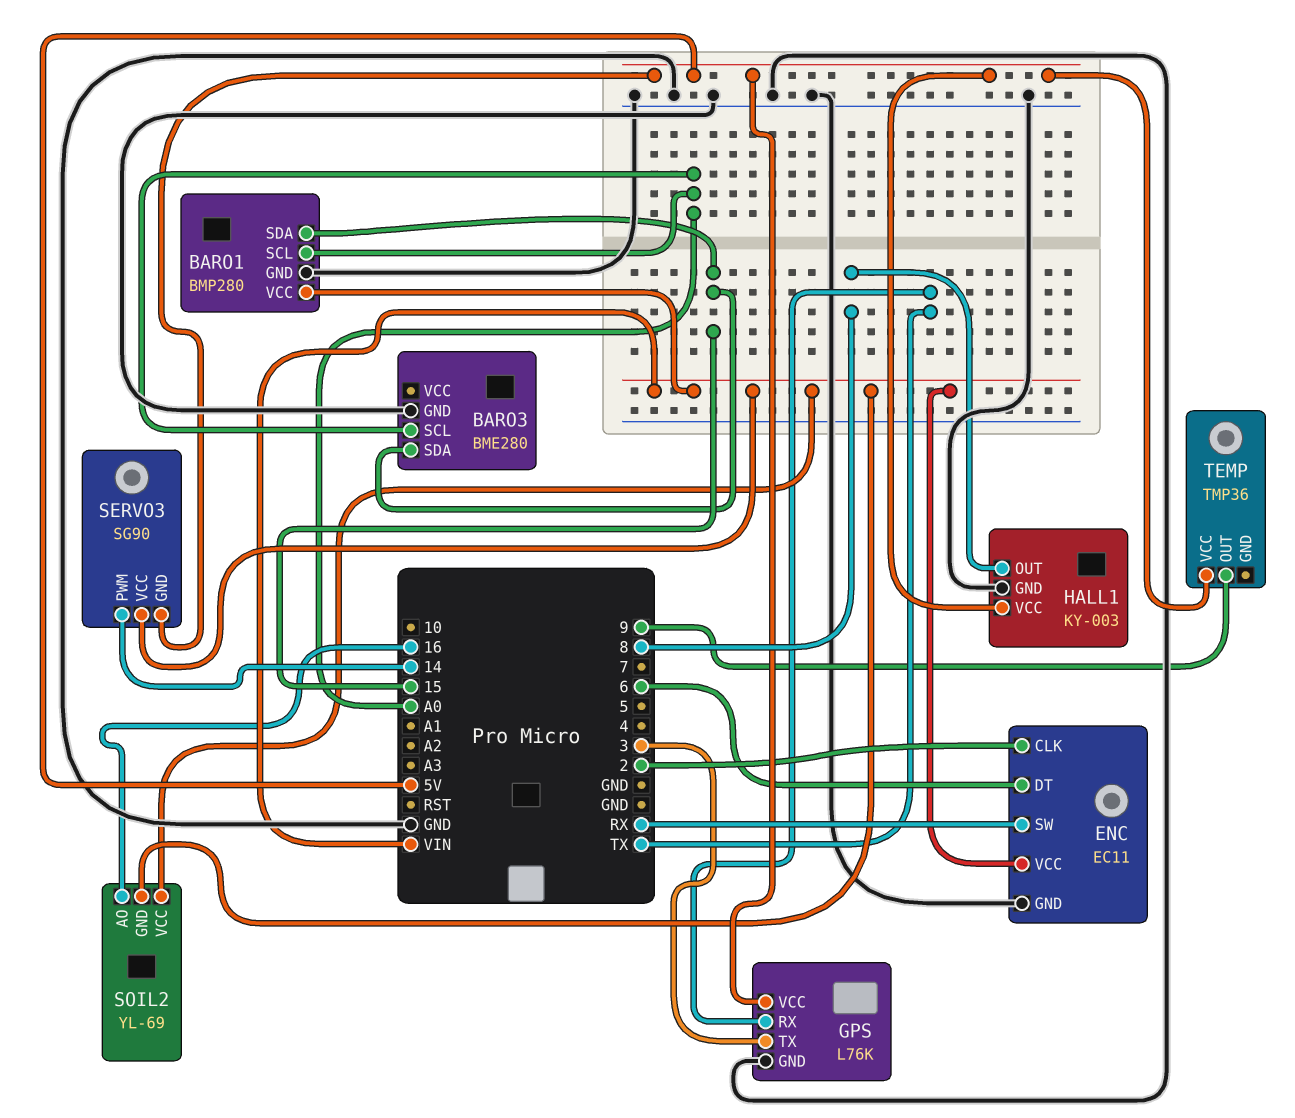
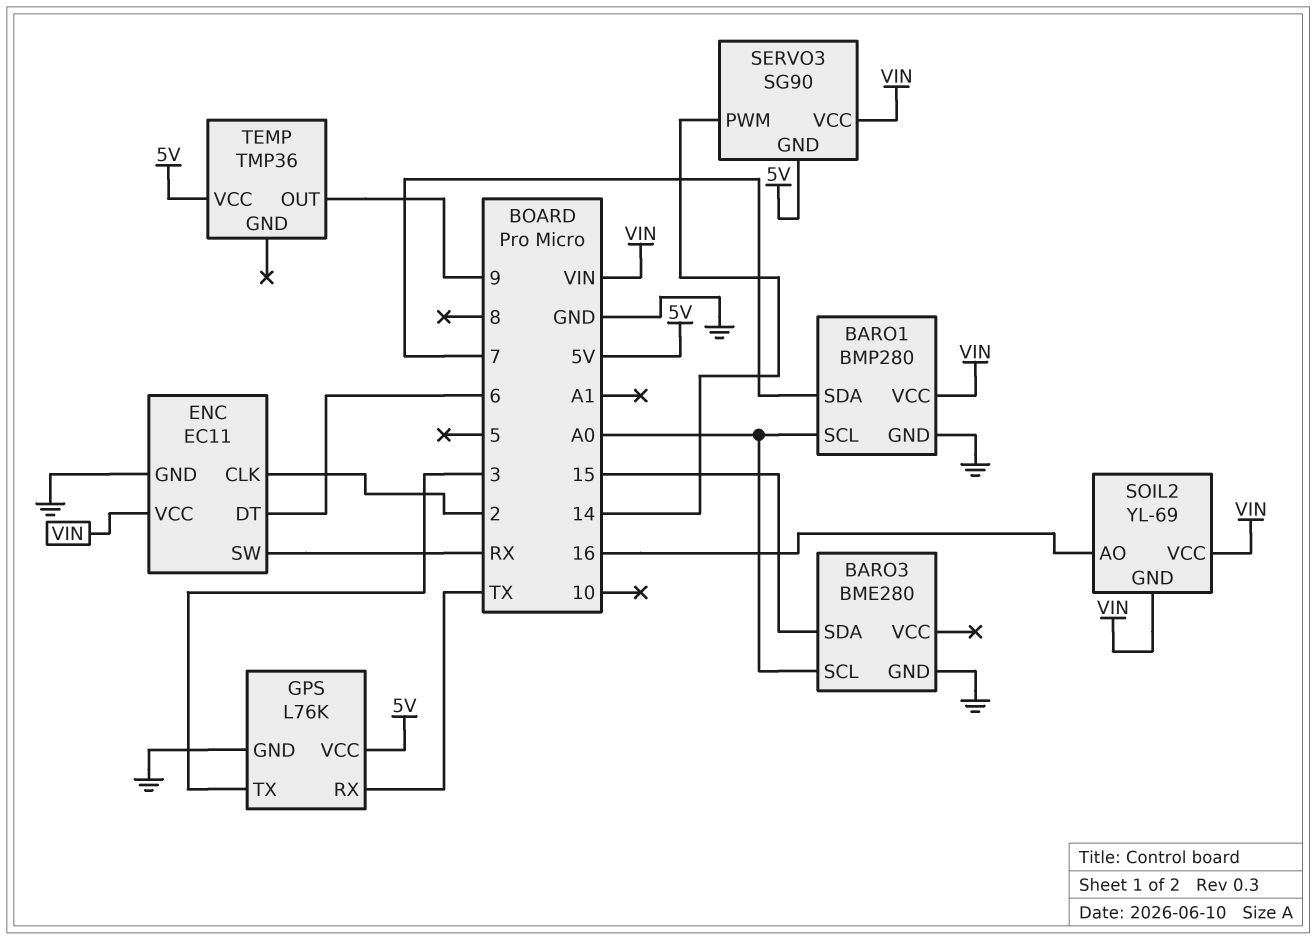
BARO1 pin SDA: 15 -> 7
HALL1: KY-003 -> none
HALL1 pin GND: GND -> none
HALL1 pin OUT: 8 -> none
HALL1 pin VCC: 5V -> none

